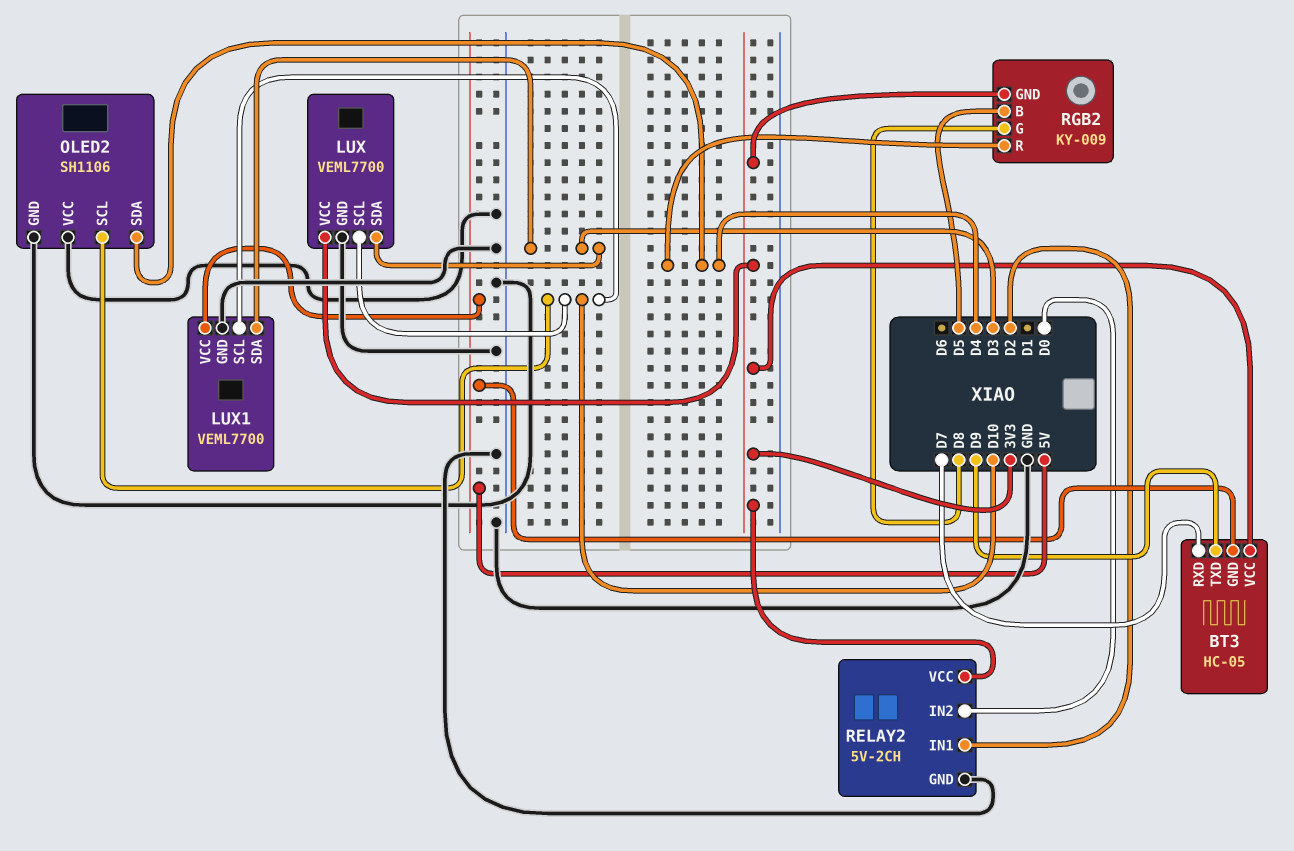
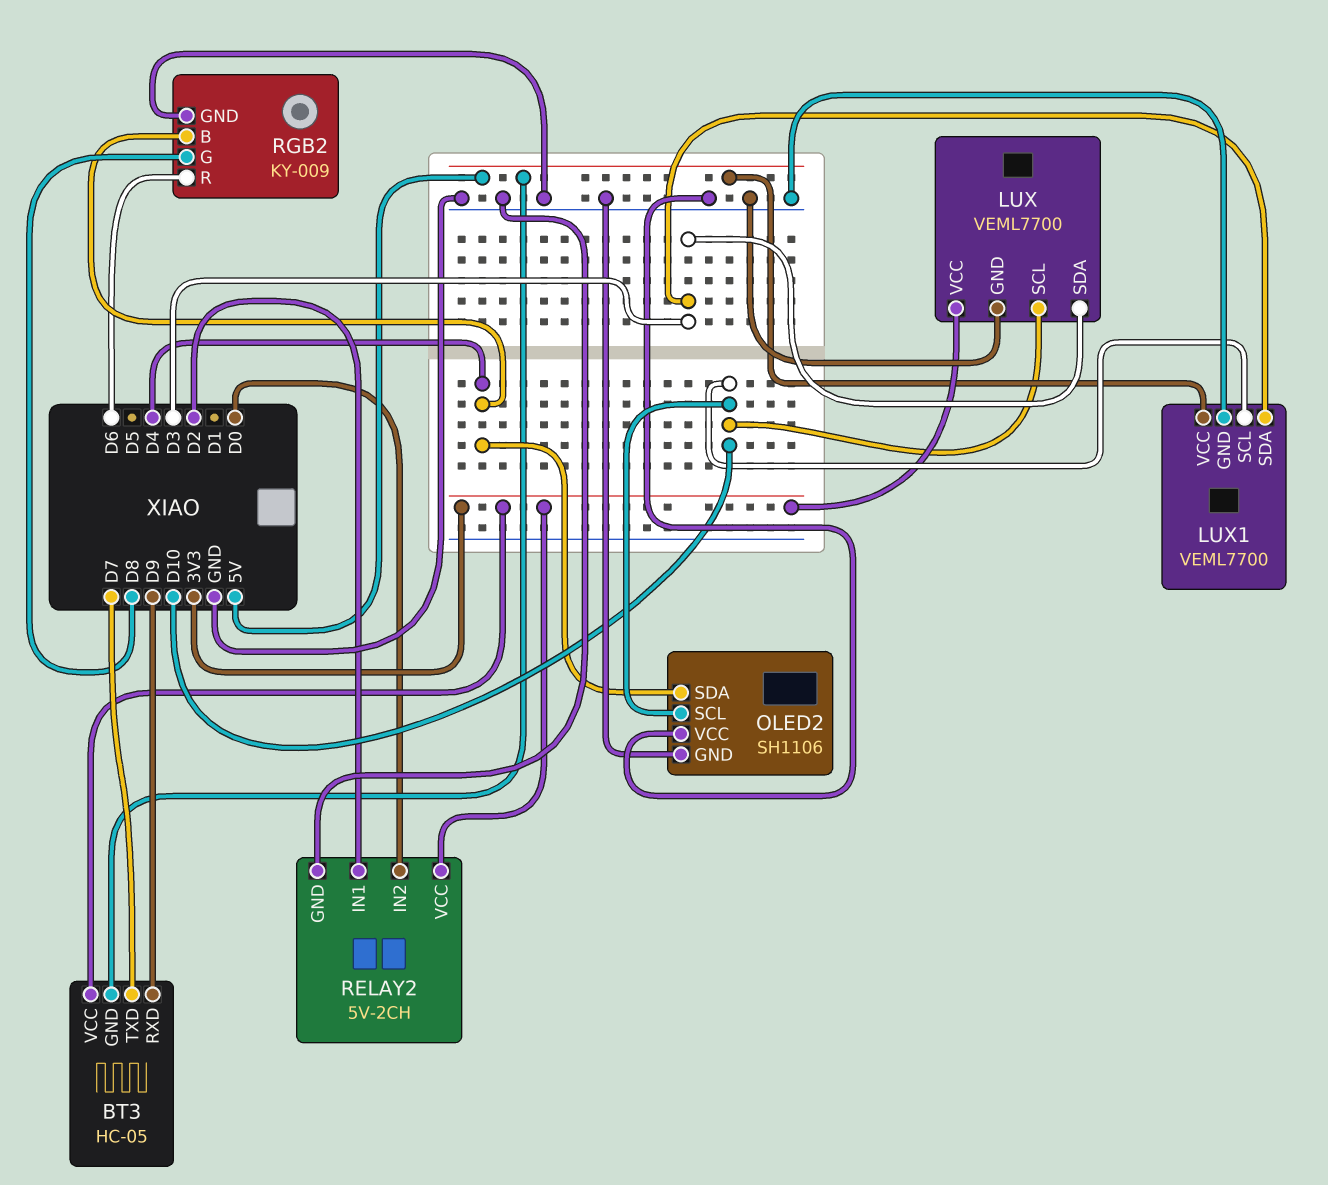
BT3 pin RXD: D7 -> D9
BT3 pin TXD: D9 -> D7
RGB2 pin B: D5 -> D4
RGB2 pin GND: 3V3 -> GND
RGB2 pin R: D4 -> D6

